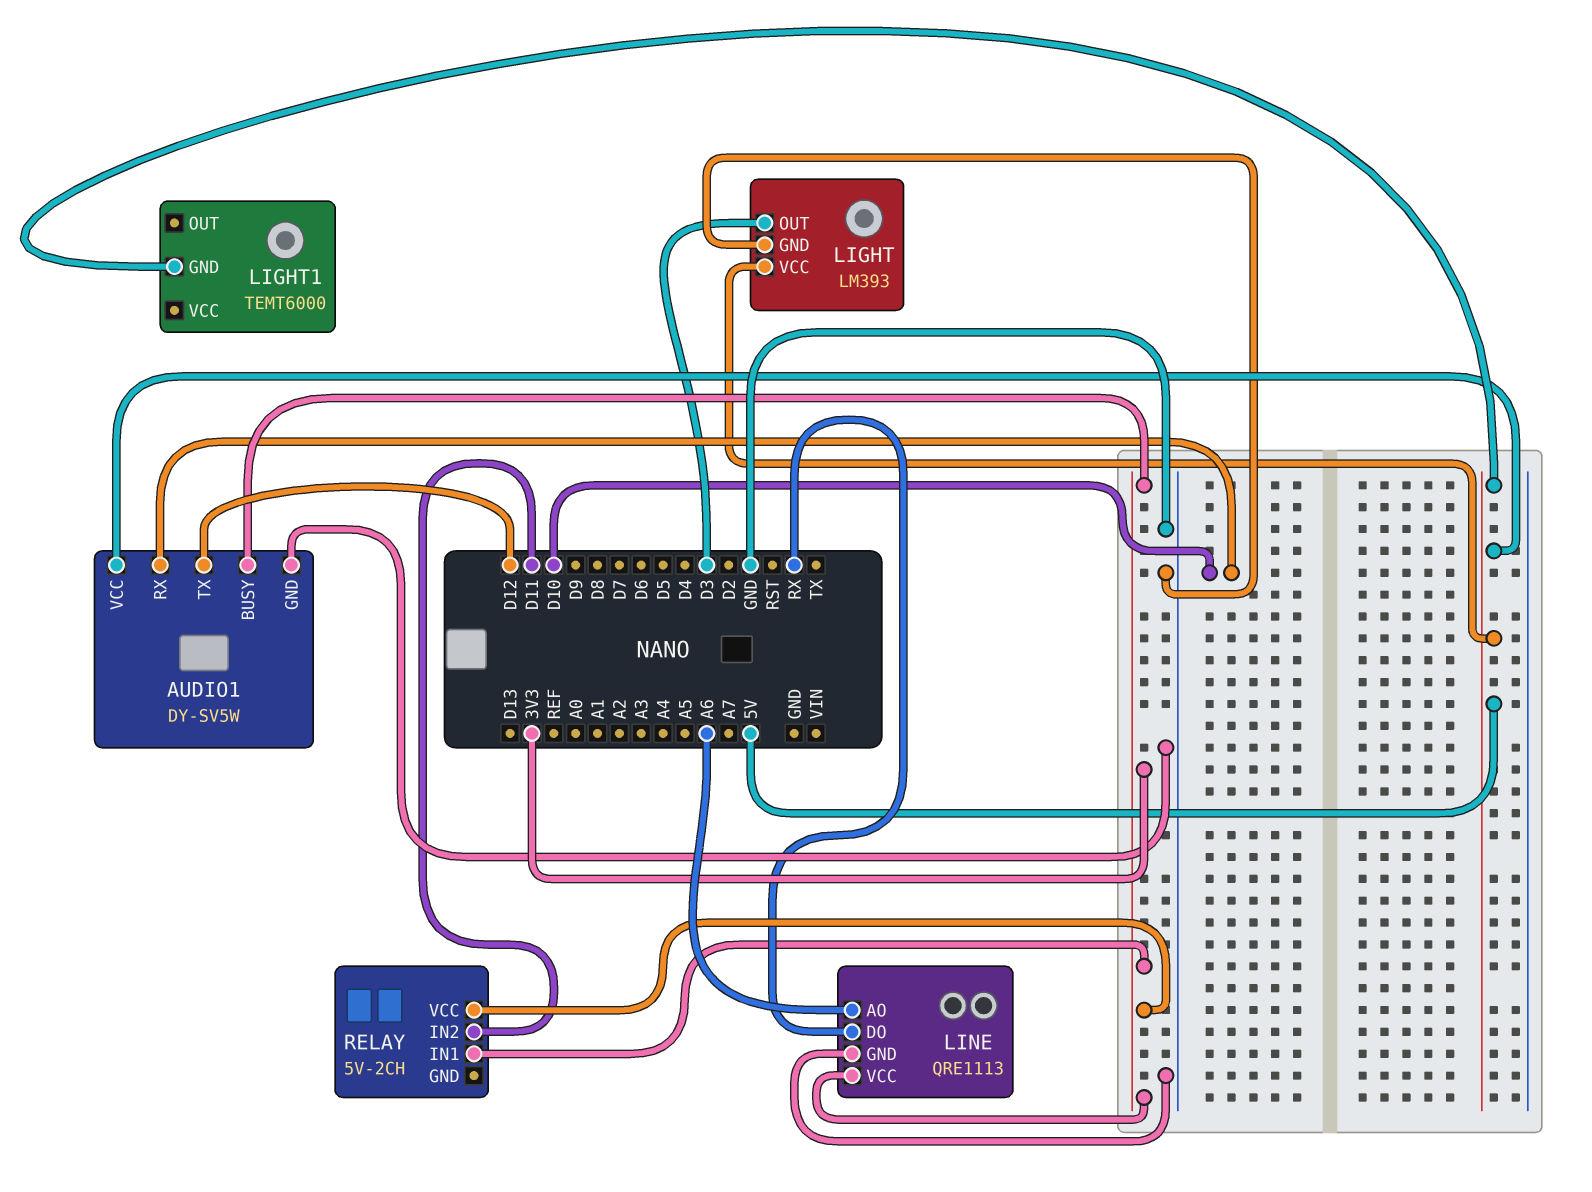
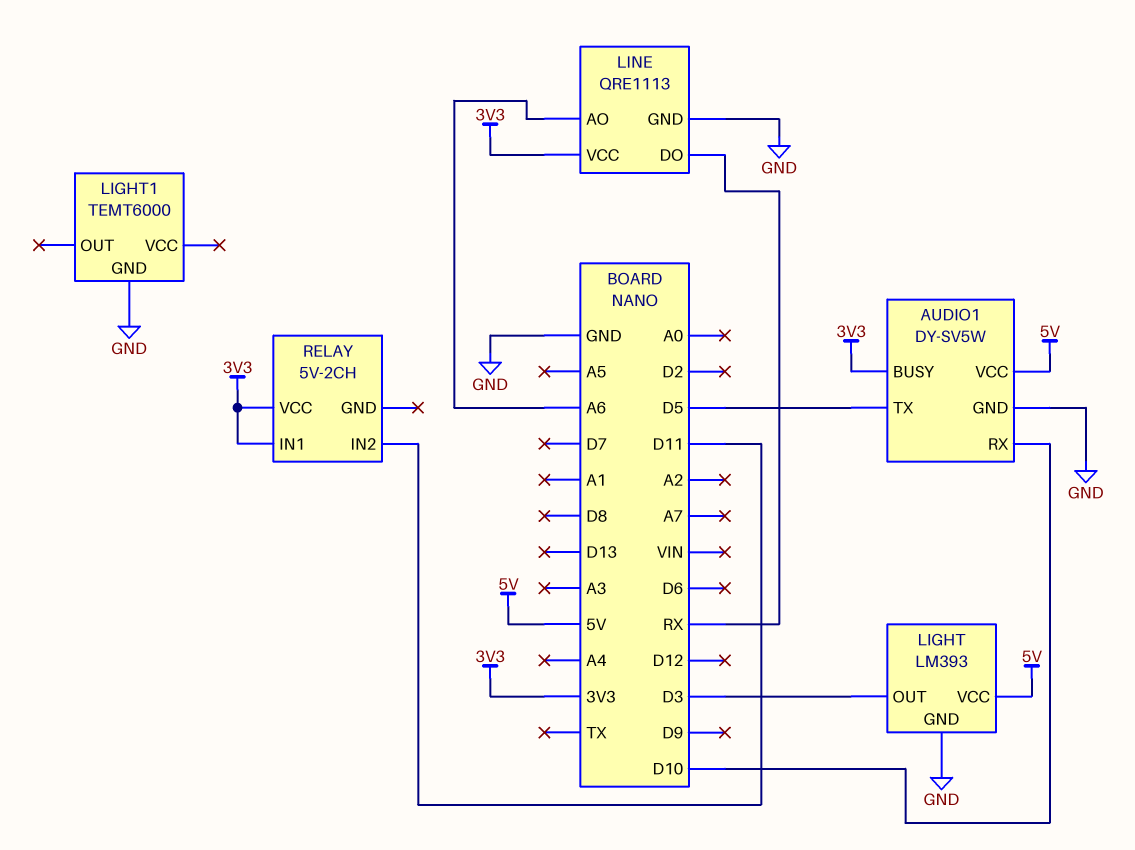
AUDIO1 pin TX: D12 -> D5
LIGHT1 pin GND: 5V -> GND

